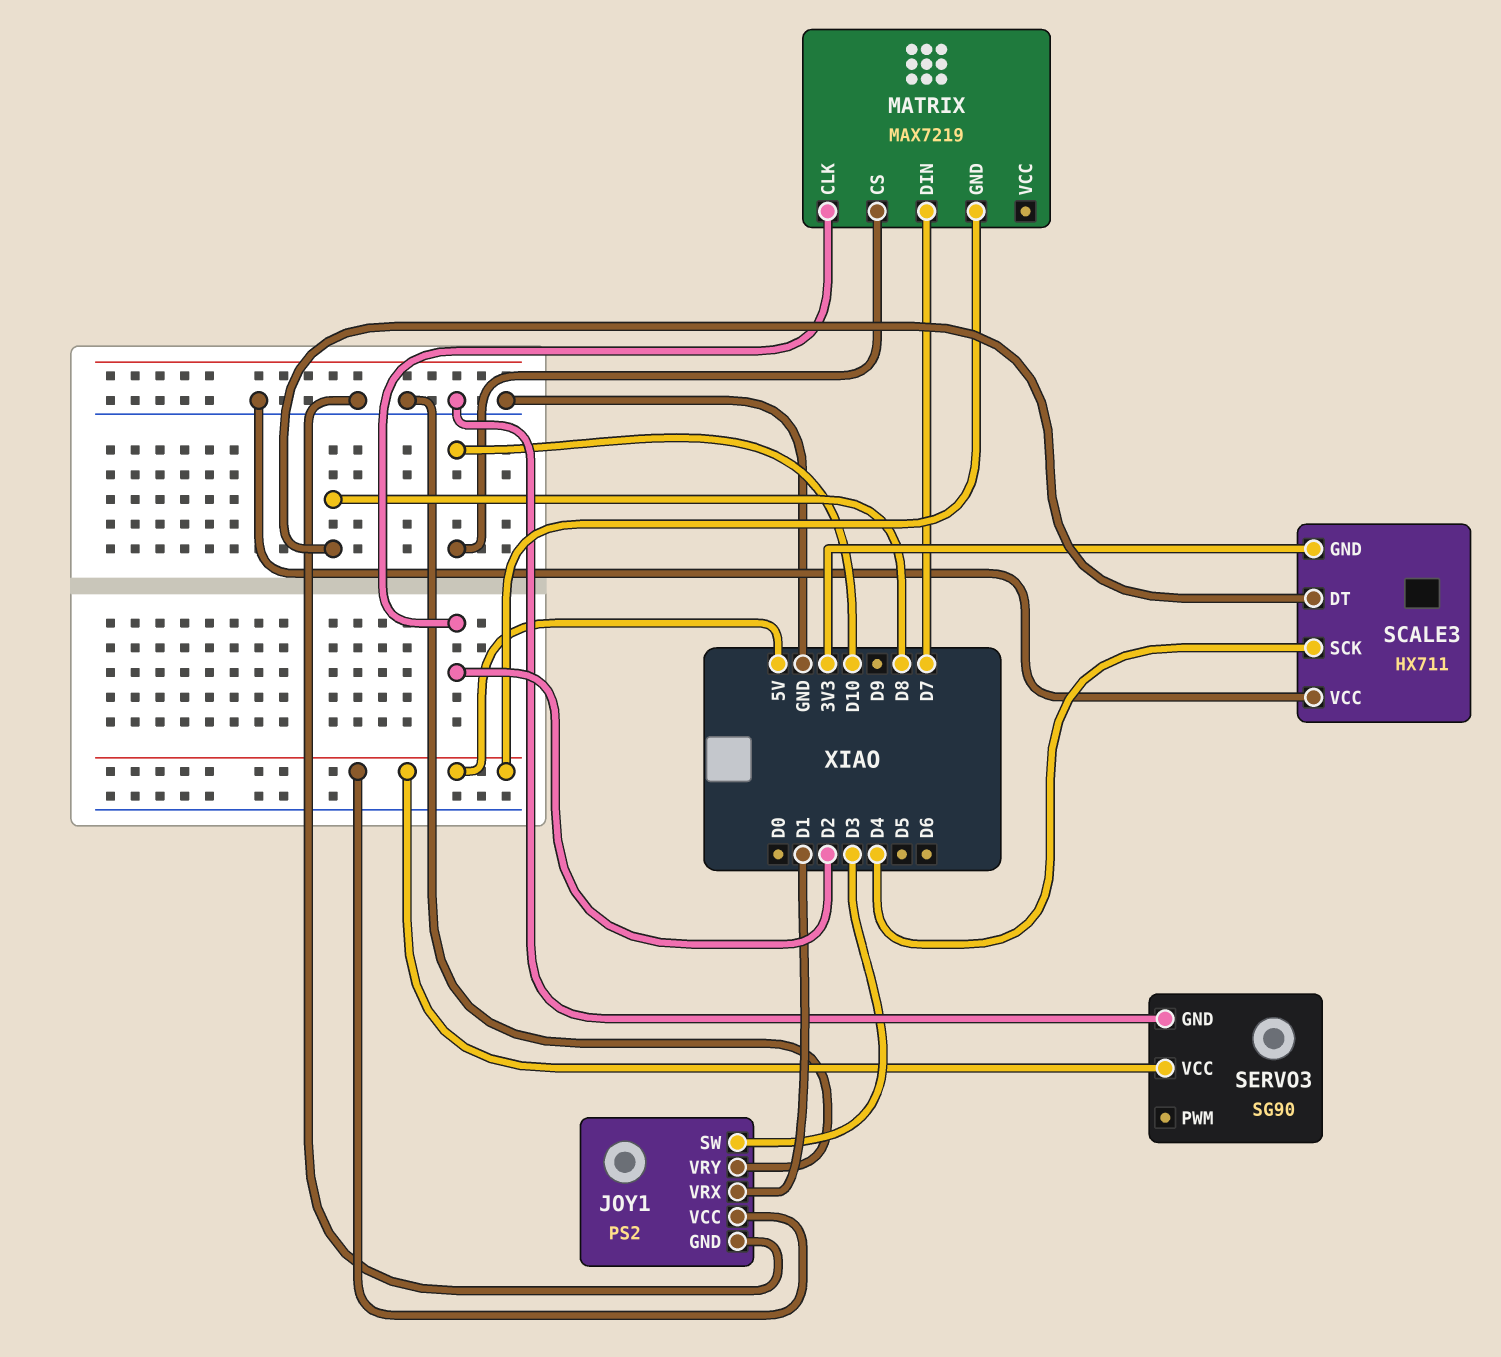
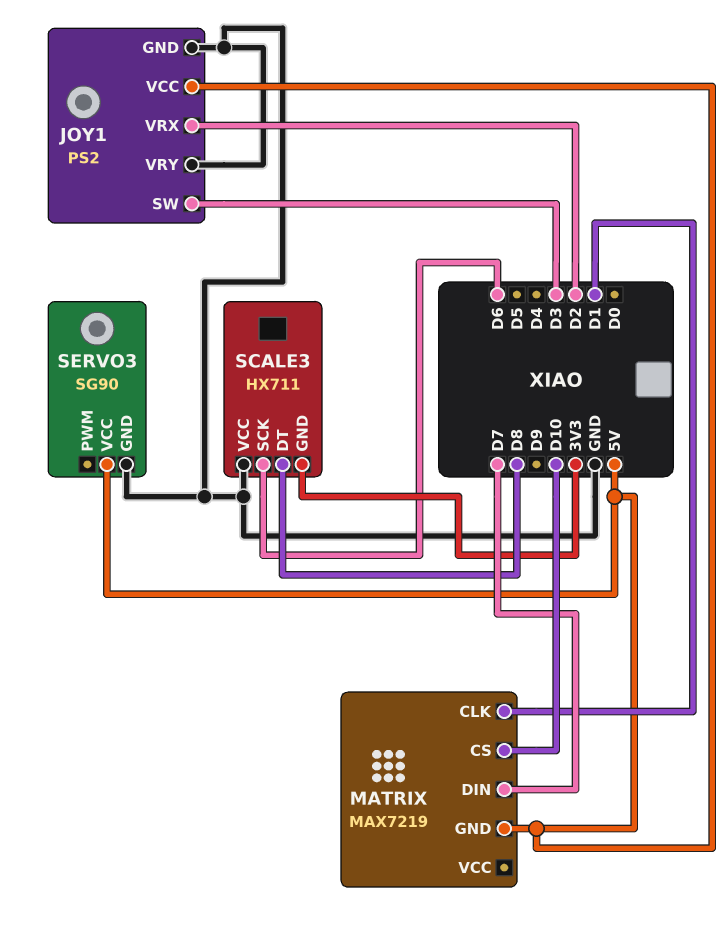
JOY1 pin VRX: D1 -> D2
MATRIX pin CLK: D2 -> D1
SCALE3 pin SCK: D4 -> D6

